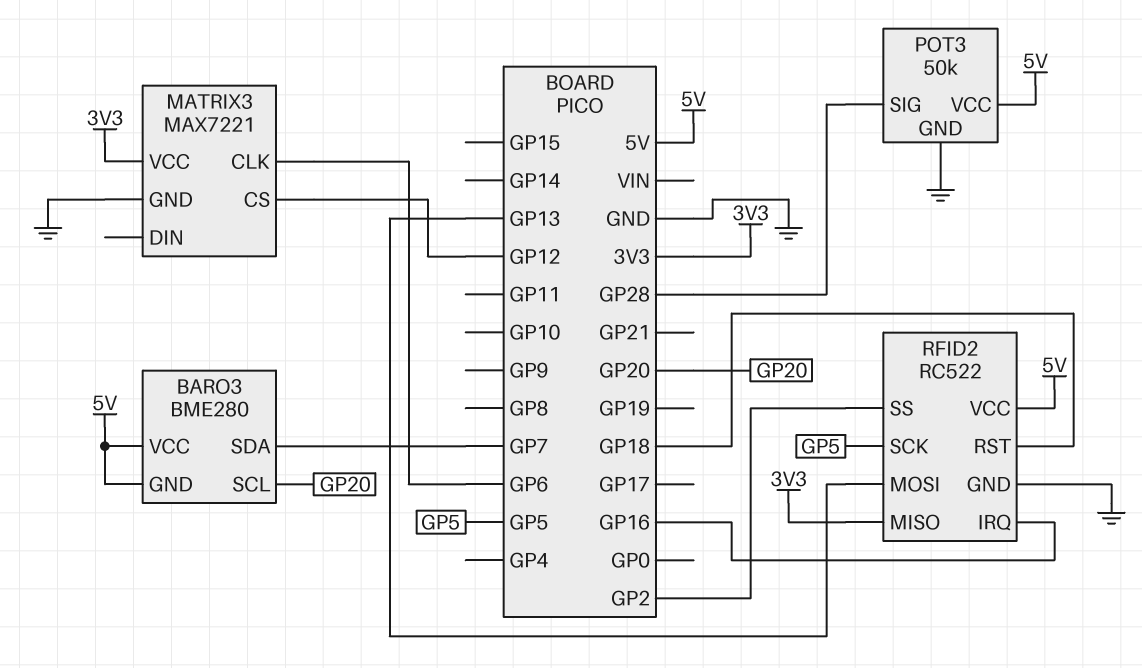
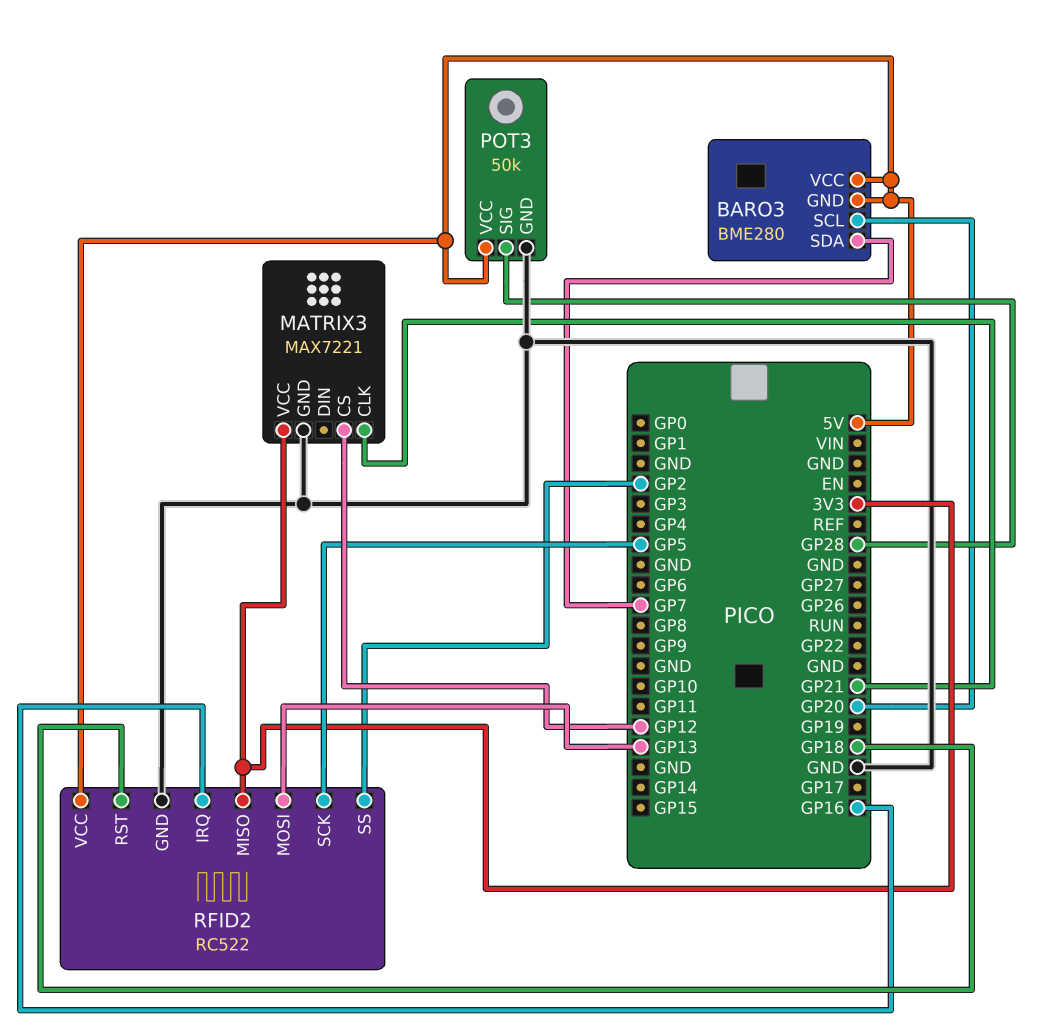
MATRIX3 pin CLK: GP6 -> GP21

